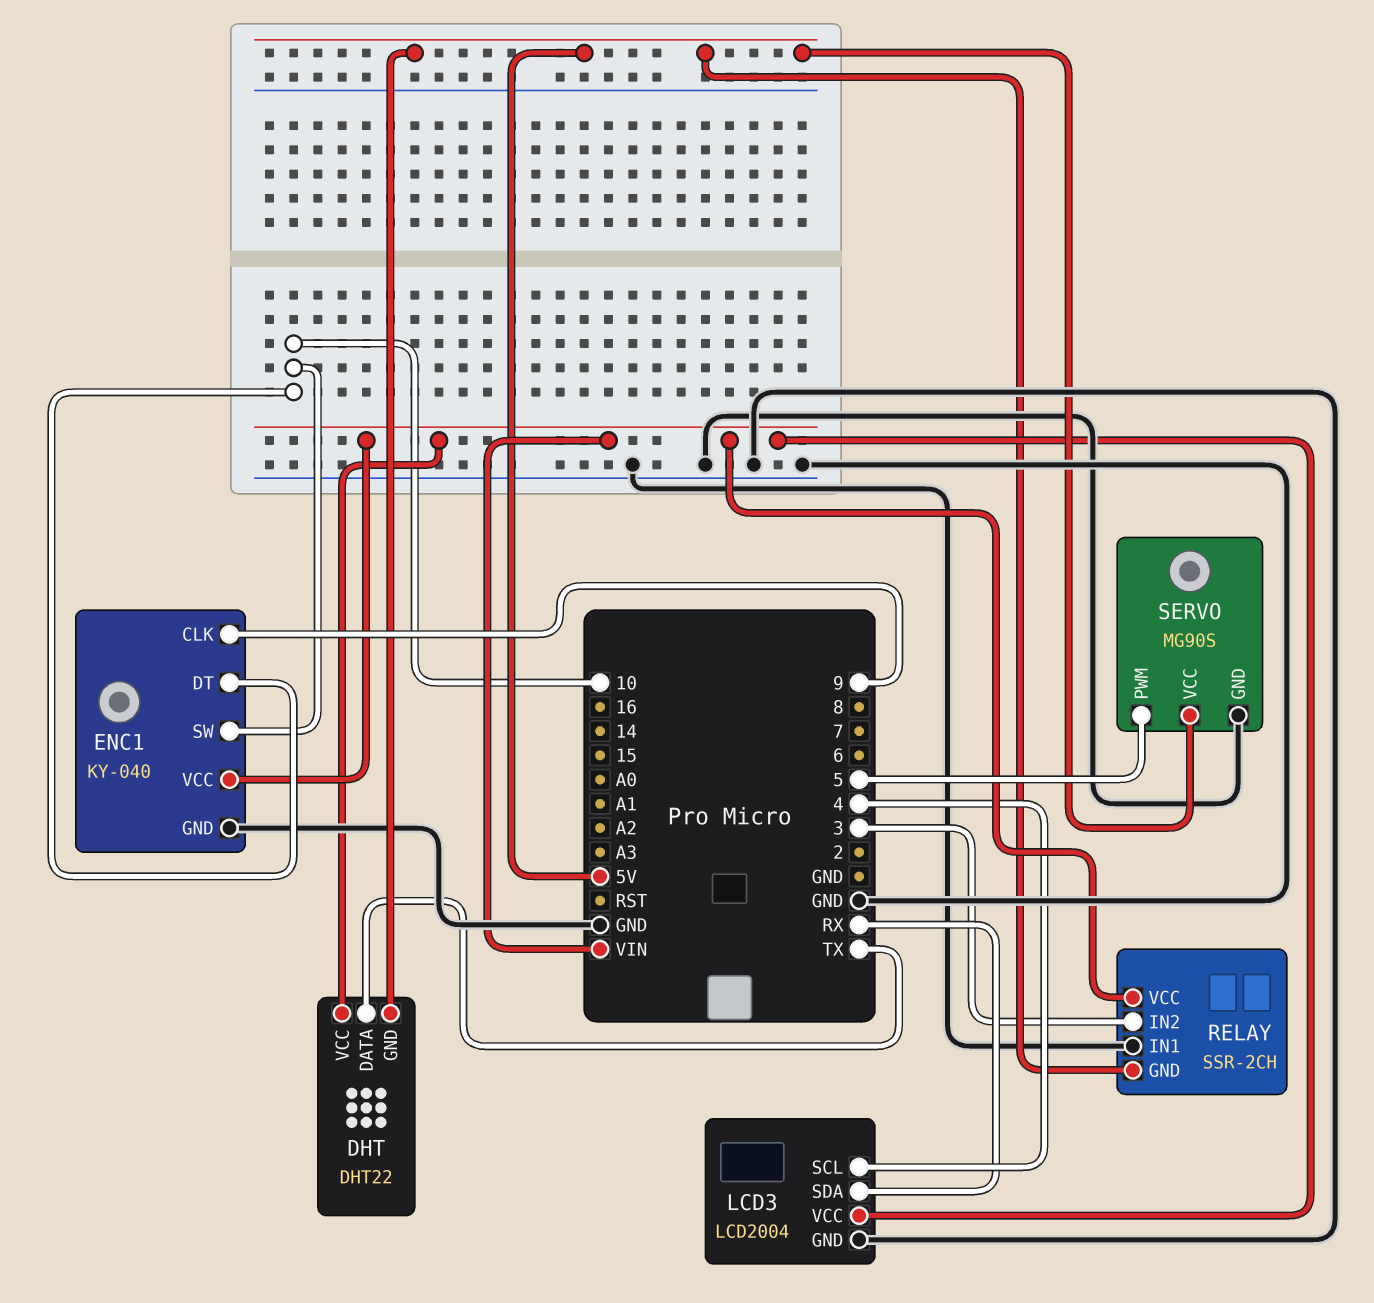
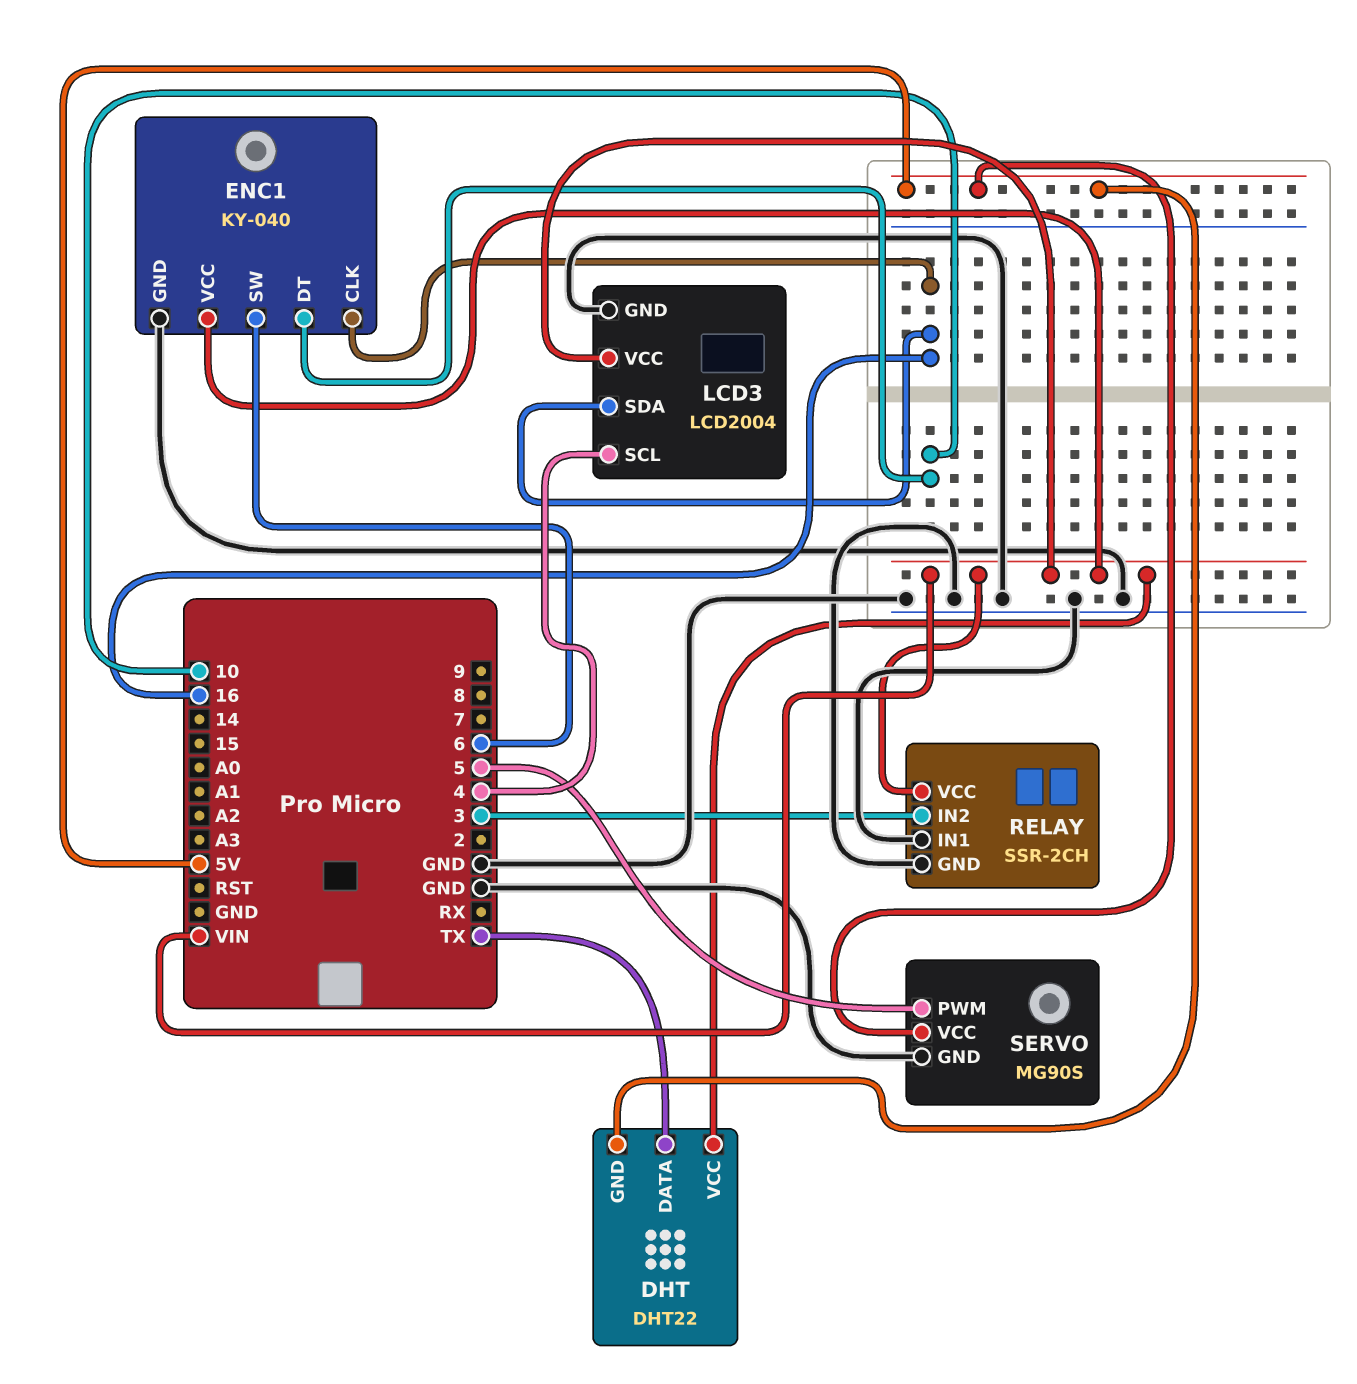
ENC1 pin CLK: 9 -> 16
ENC1 pin SW: 10 -> 6
LCD3 pin SDA: RX -> 16
RELAY pin GND: 5V -> GND

